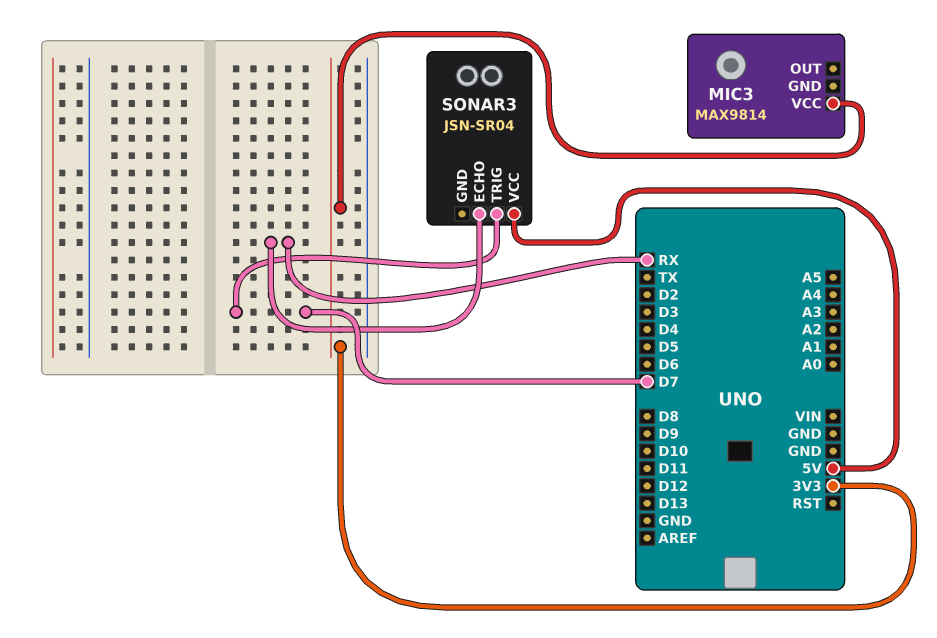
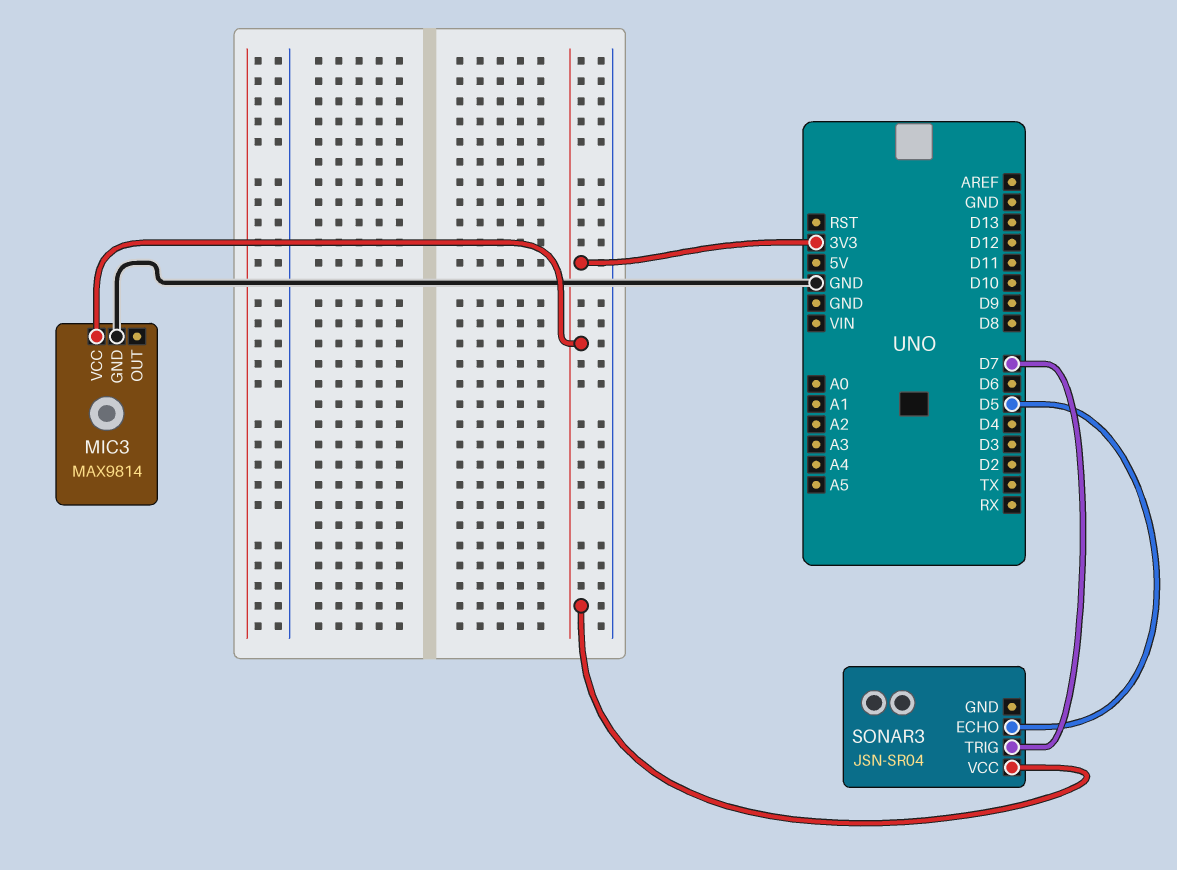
MIC3 pin GND: none -> GND
SONAR3 pin ECHO: RX -> D5
SONAR3 pin VCC: 5V -> 3V3

